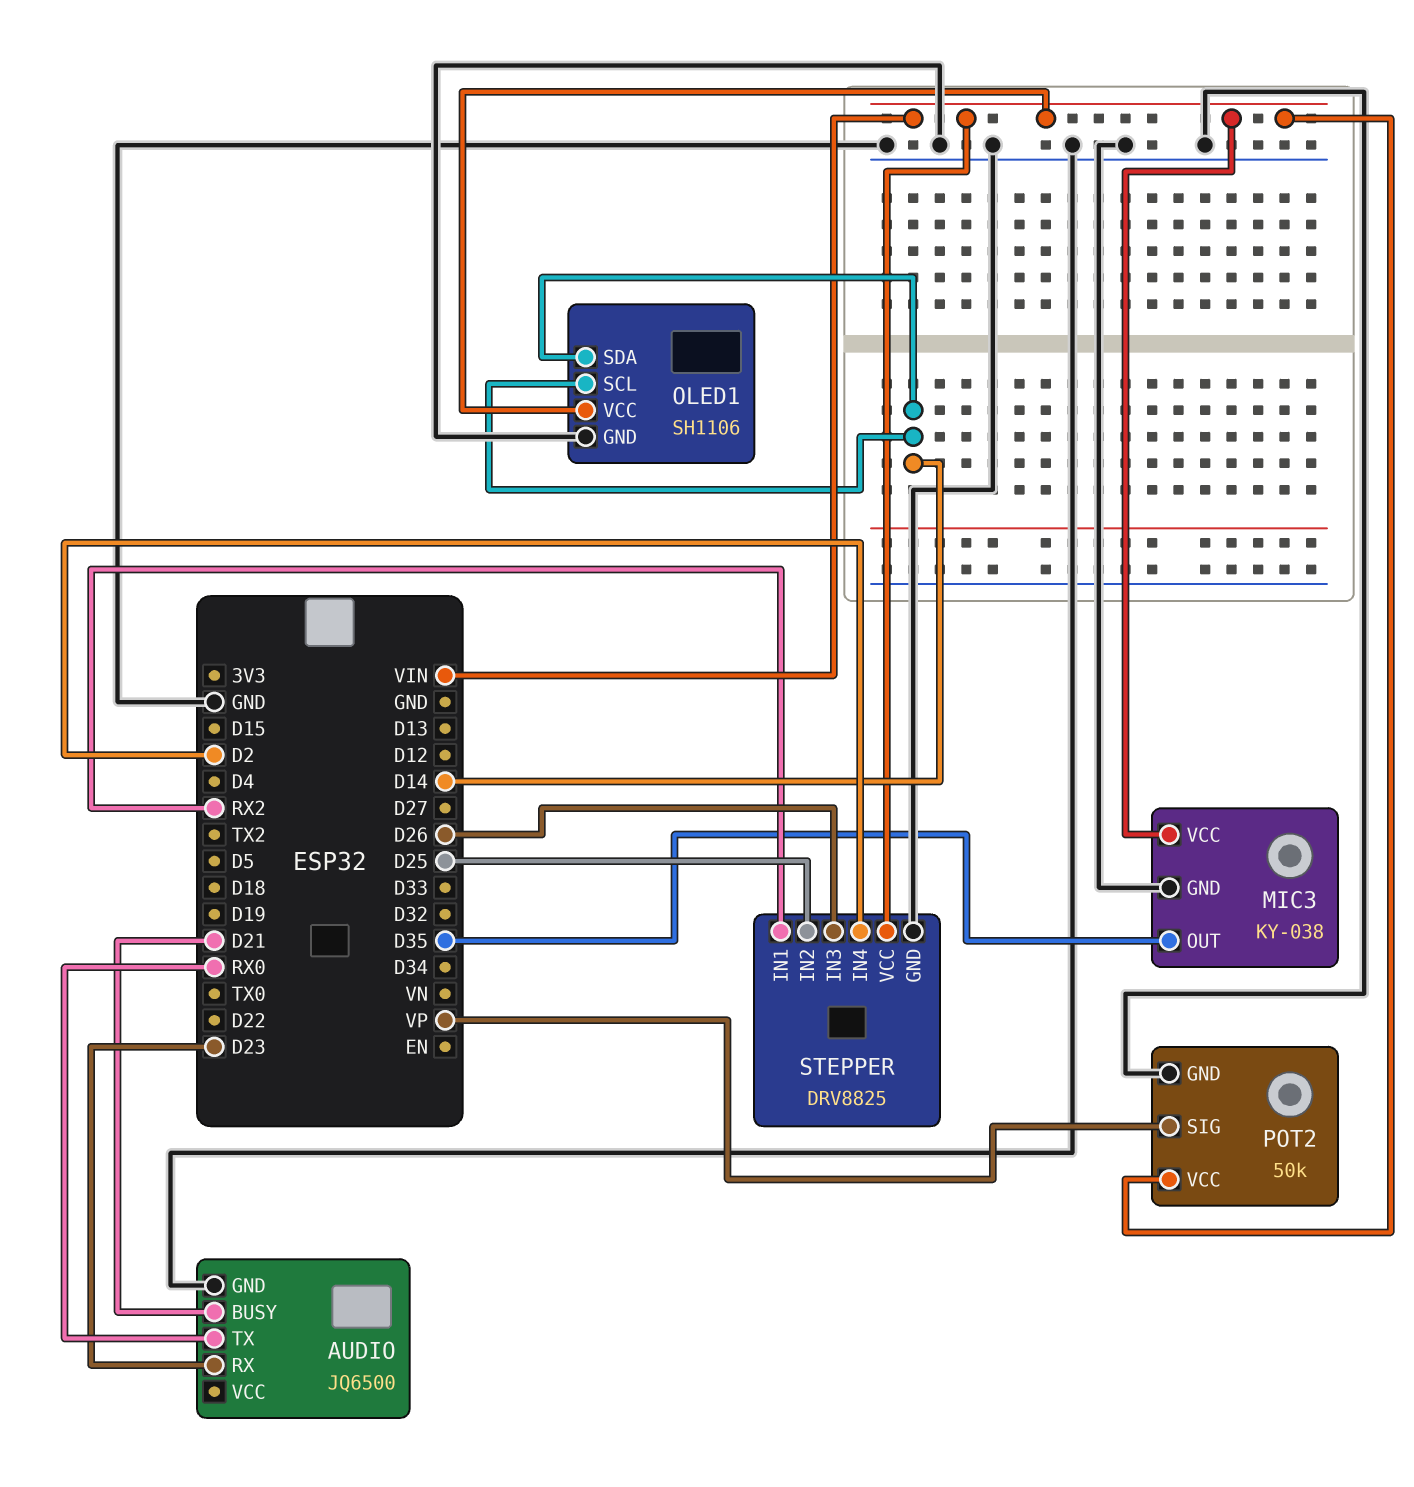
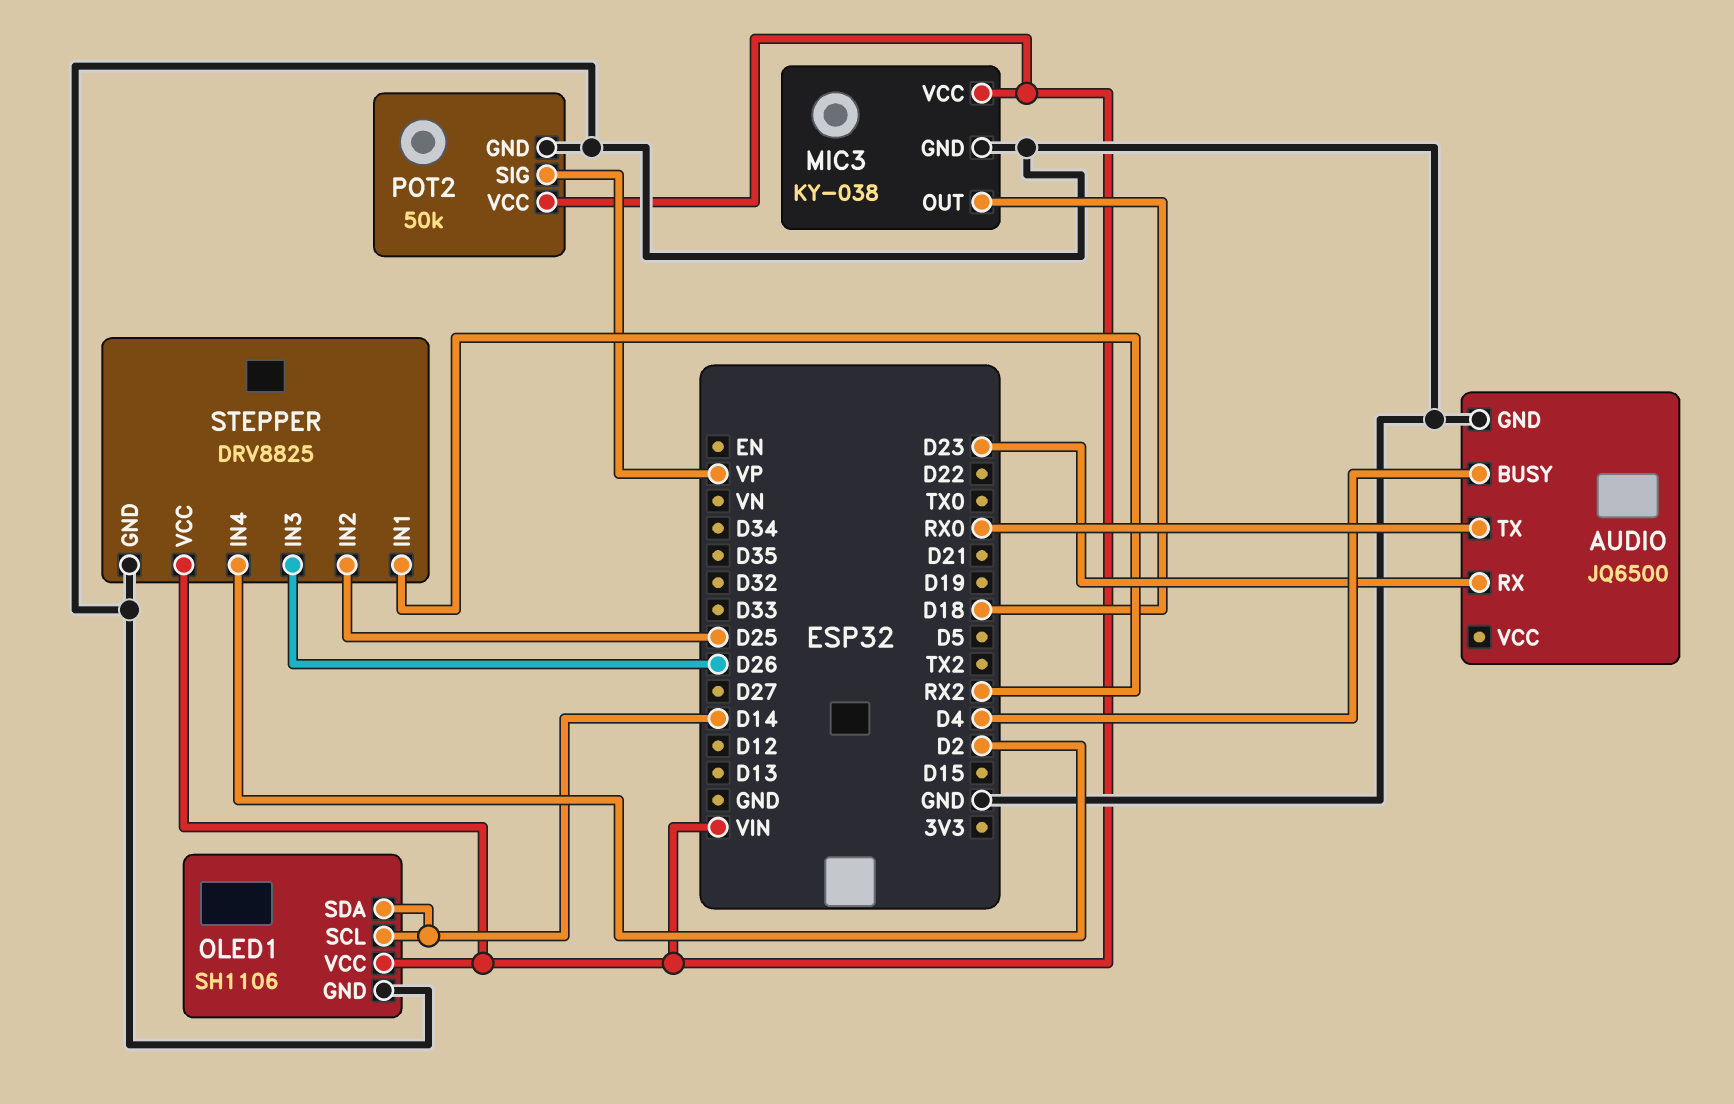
AUDIO pin BUSY: D21 -> D4
MIC3 pin OUT: D35 -> D18

